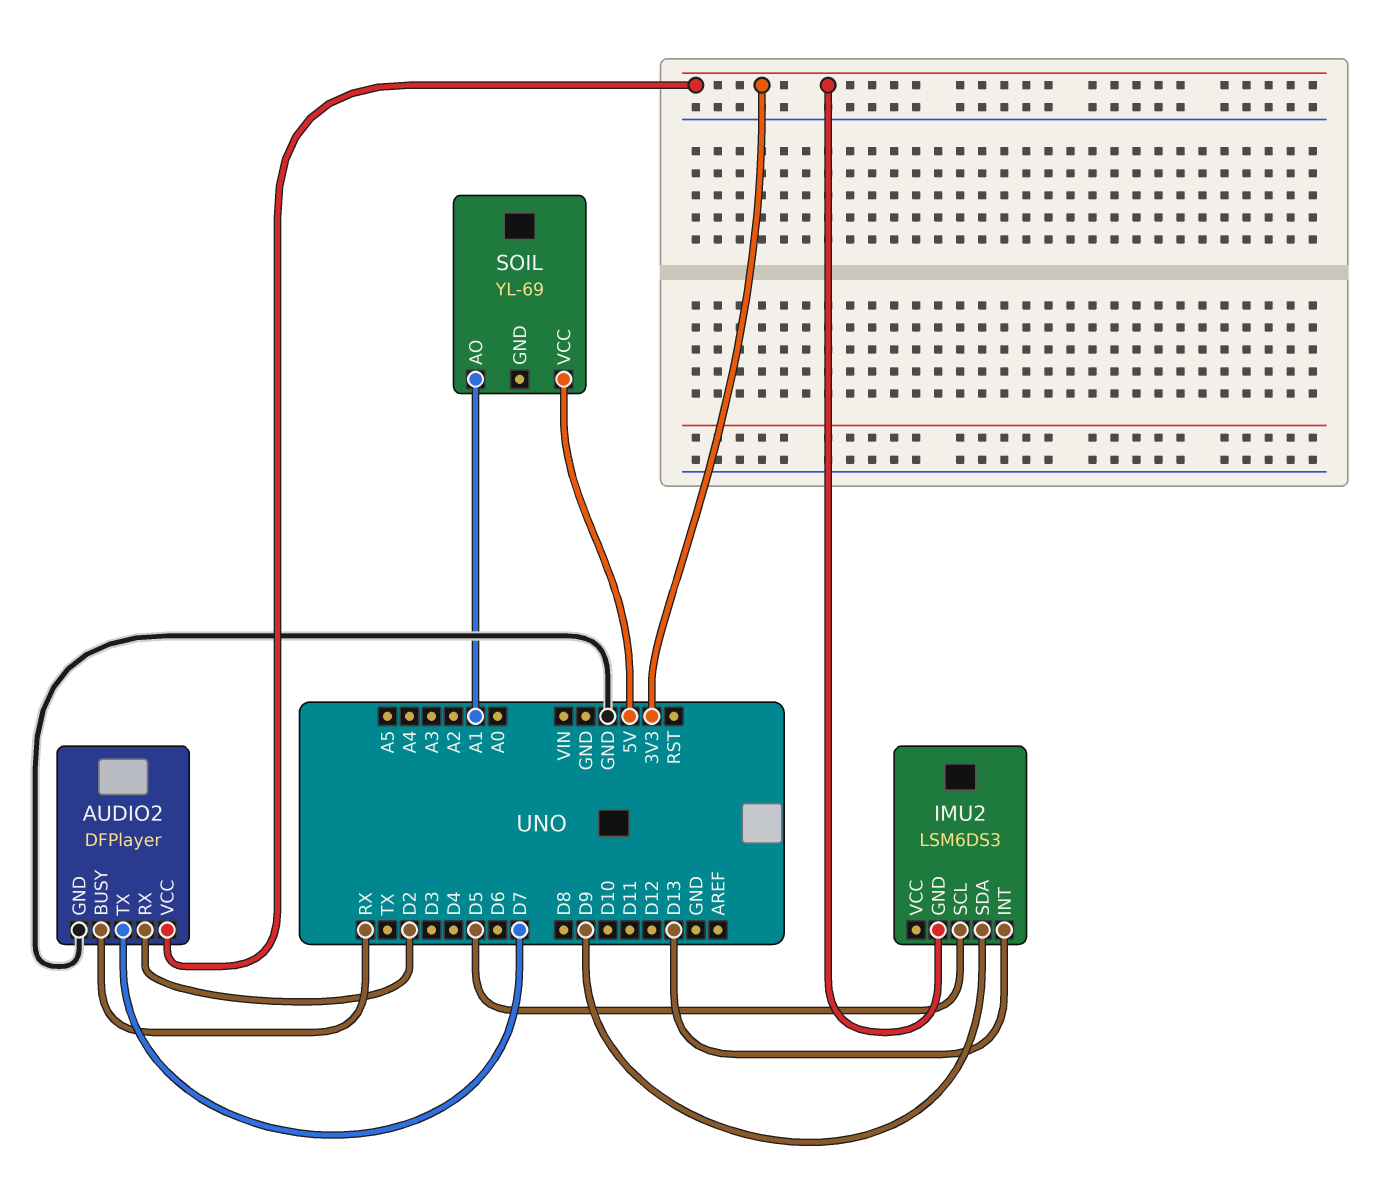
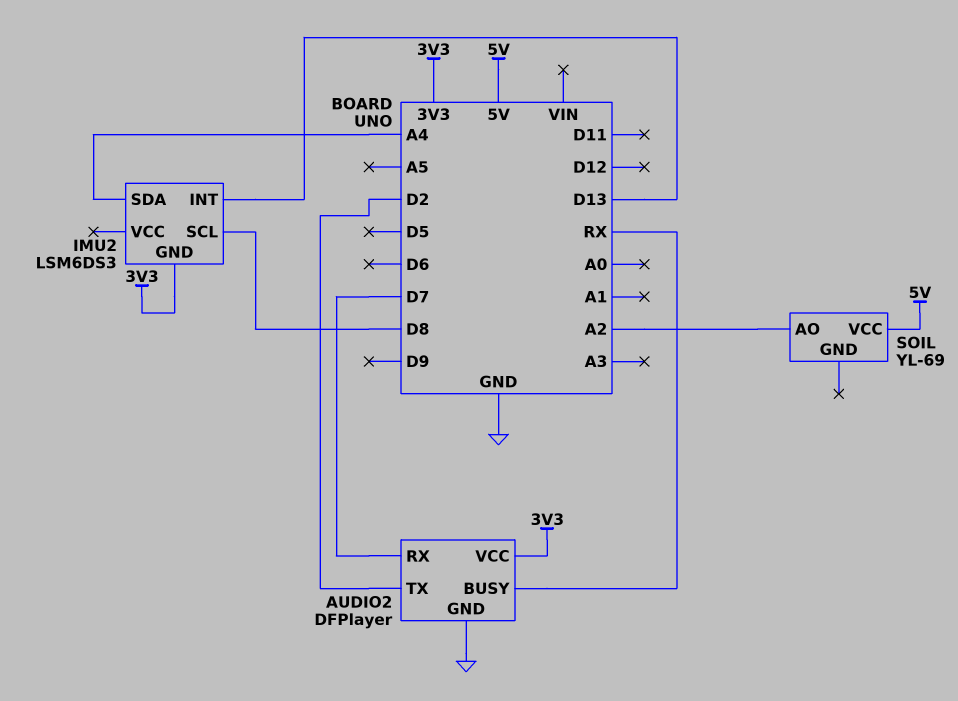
AUDIO2 pin RX: D2 -> D7
AUDIO2 pin TX: D7 -> D2
IMU2 pin SCL: D5 -> D8
IMU2 pin SDA: D9 -> A4
SOIL pin AO: A1 -> A2

